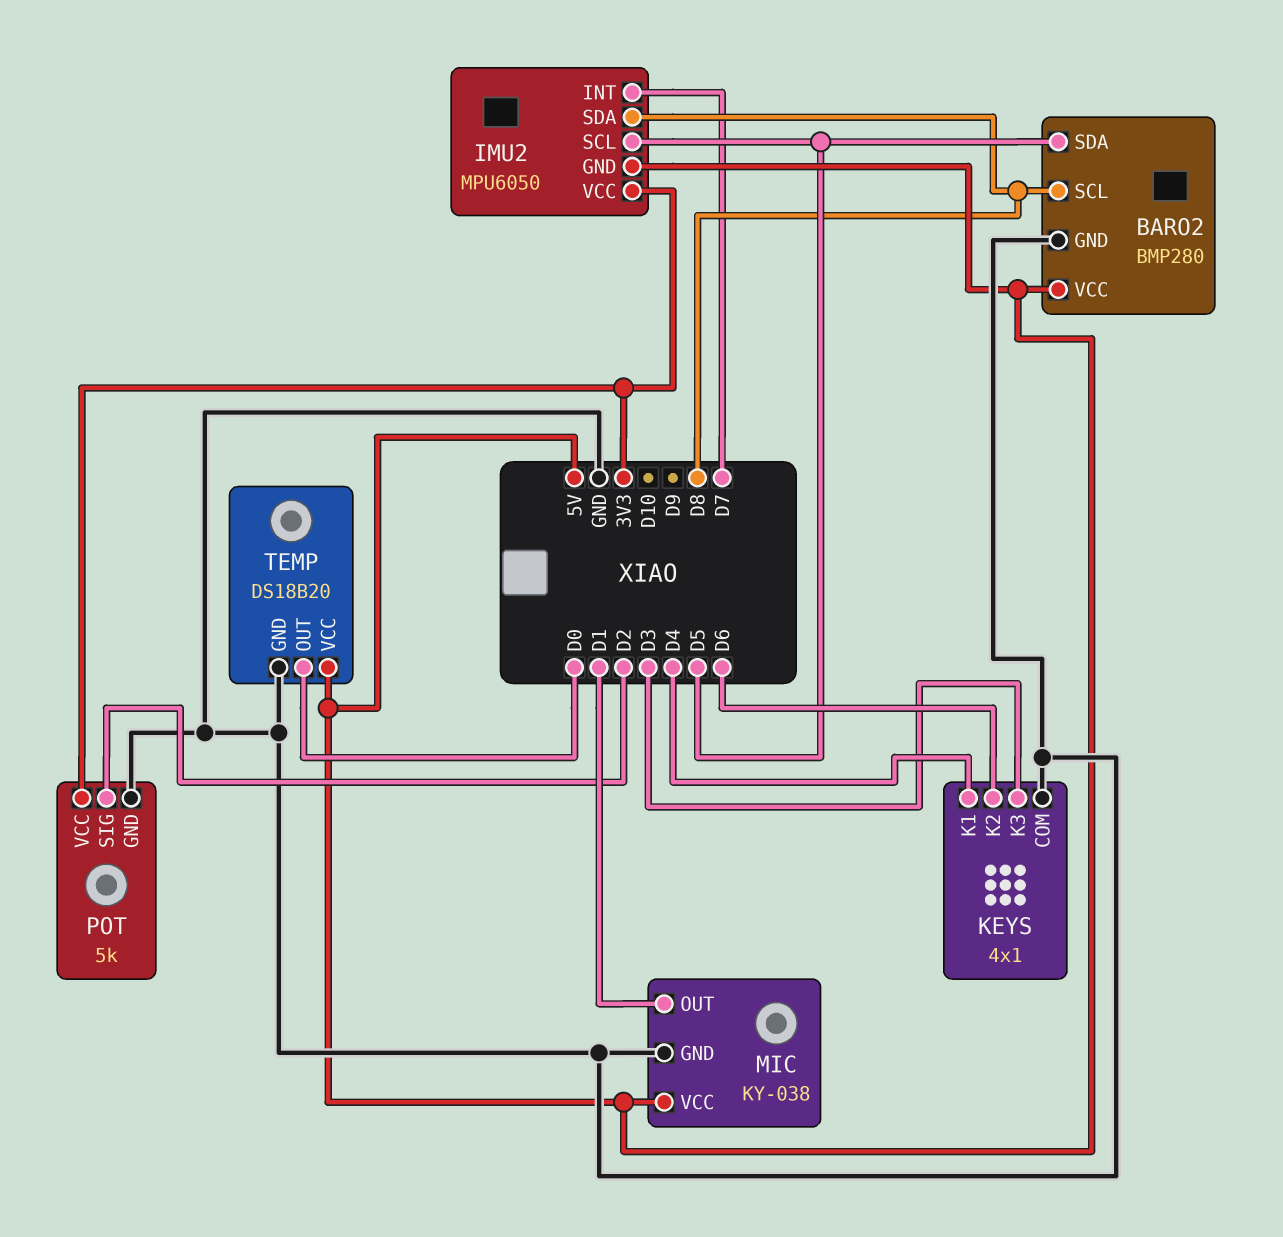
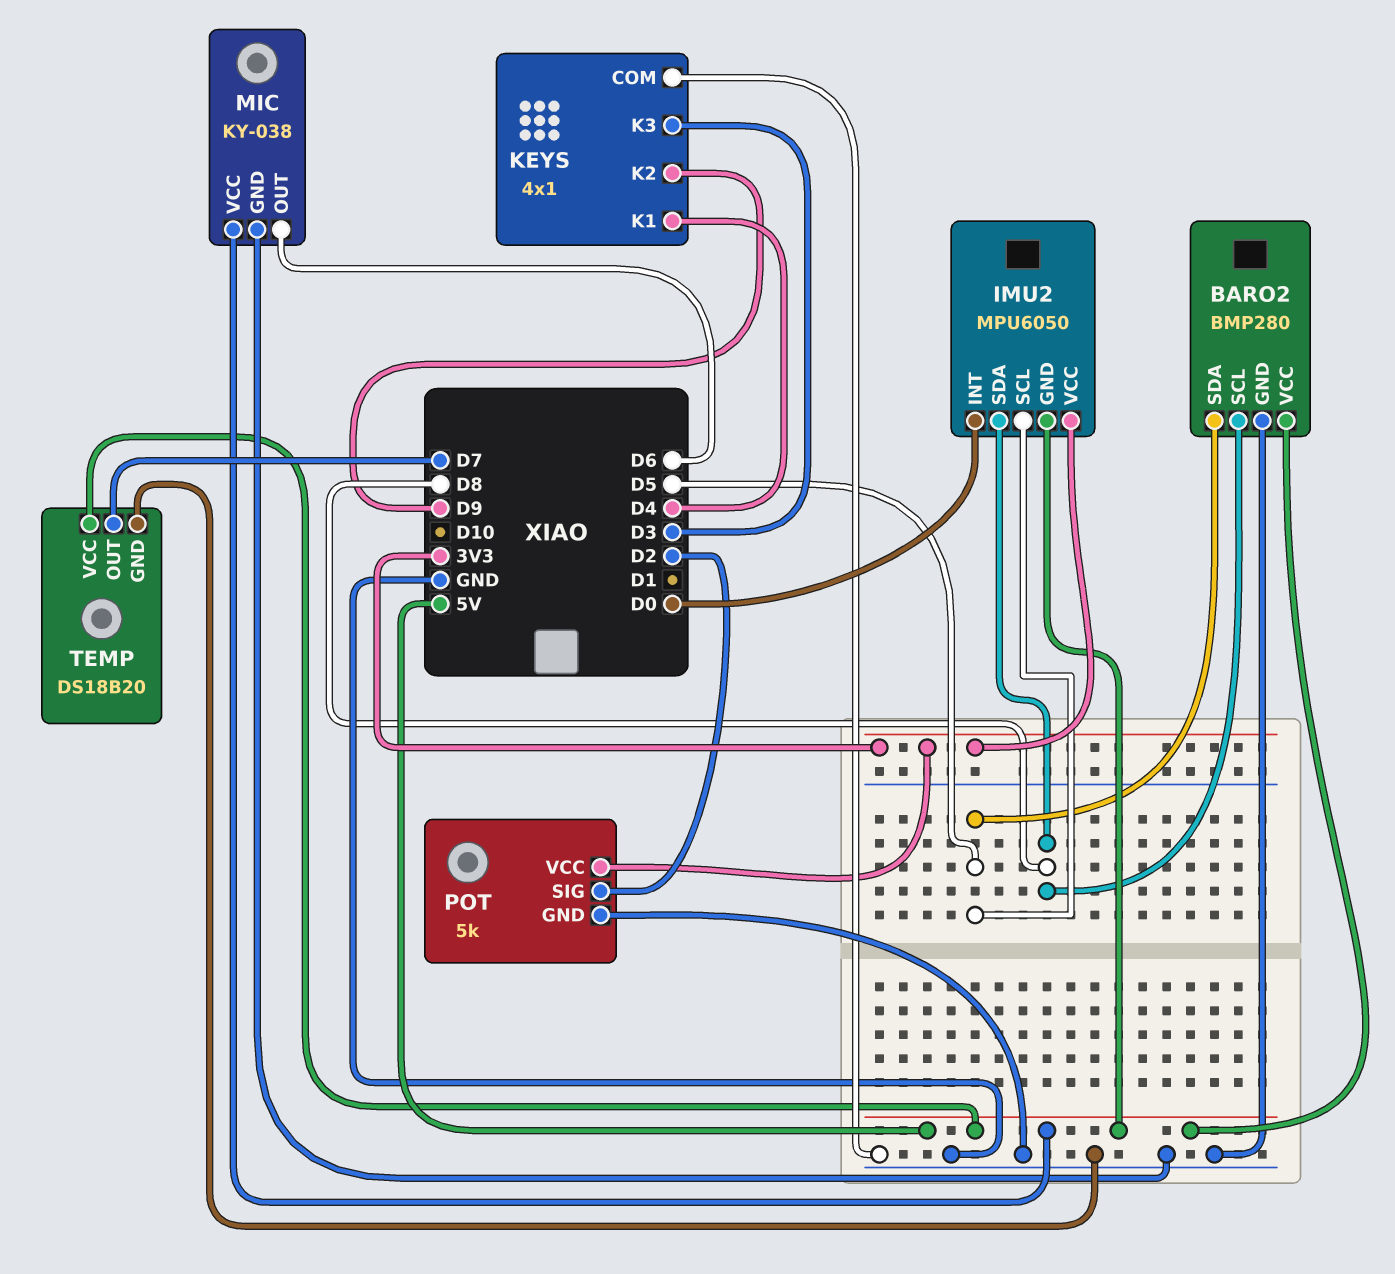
IMU2 pin INT: D7 -> D0
KEYS pin K2: D6 -> D9
MIC pin OUT: D1 -> D6
TEMP pin OUT: D0 -> D7

